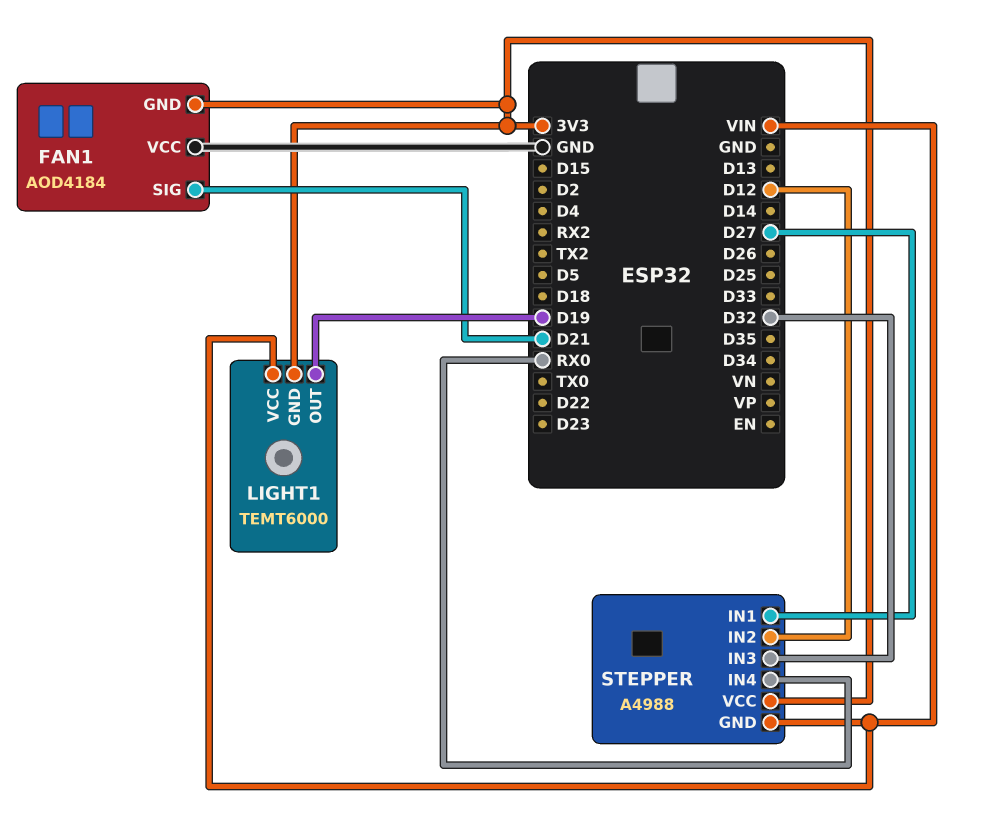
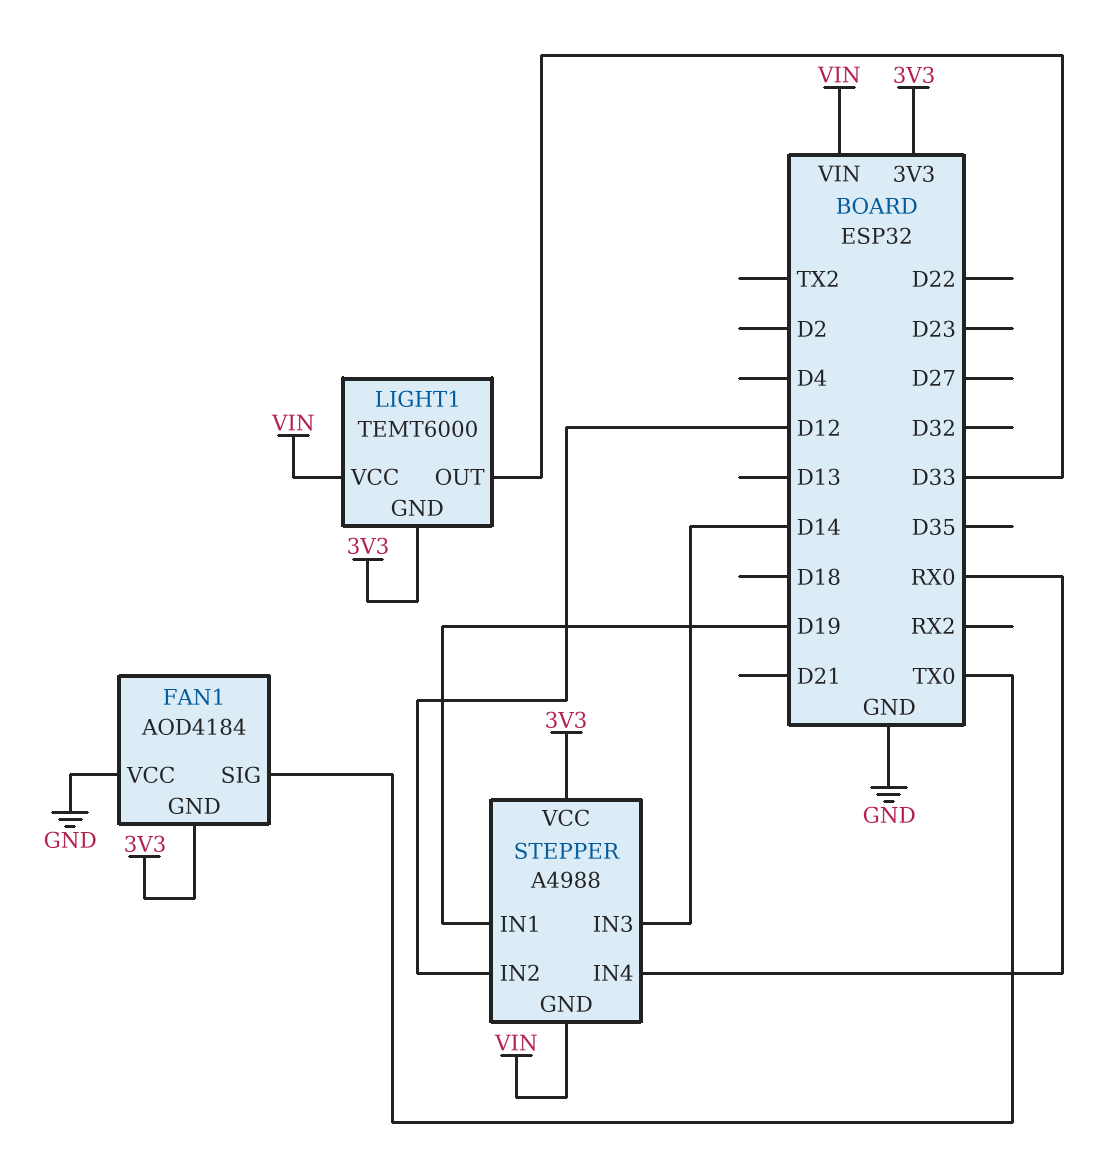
FAN1 pin SIG: D21 -> TX0
LIGHT1 pin OUT: D19 -> D33
STEPPER pin IN1: D27 -> D19
STEPPER pin IN3: D32 -> D14

